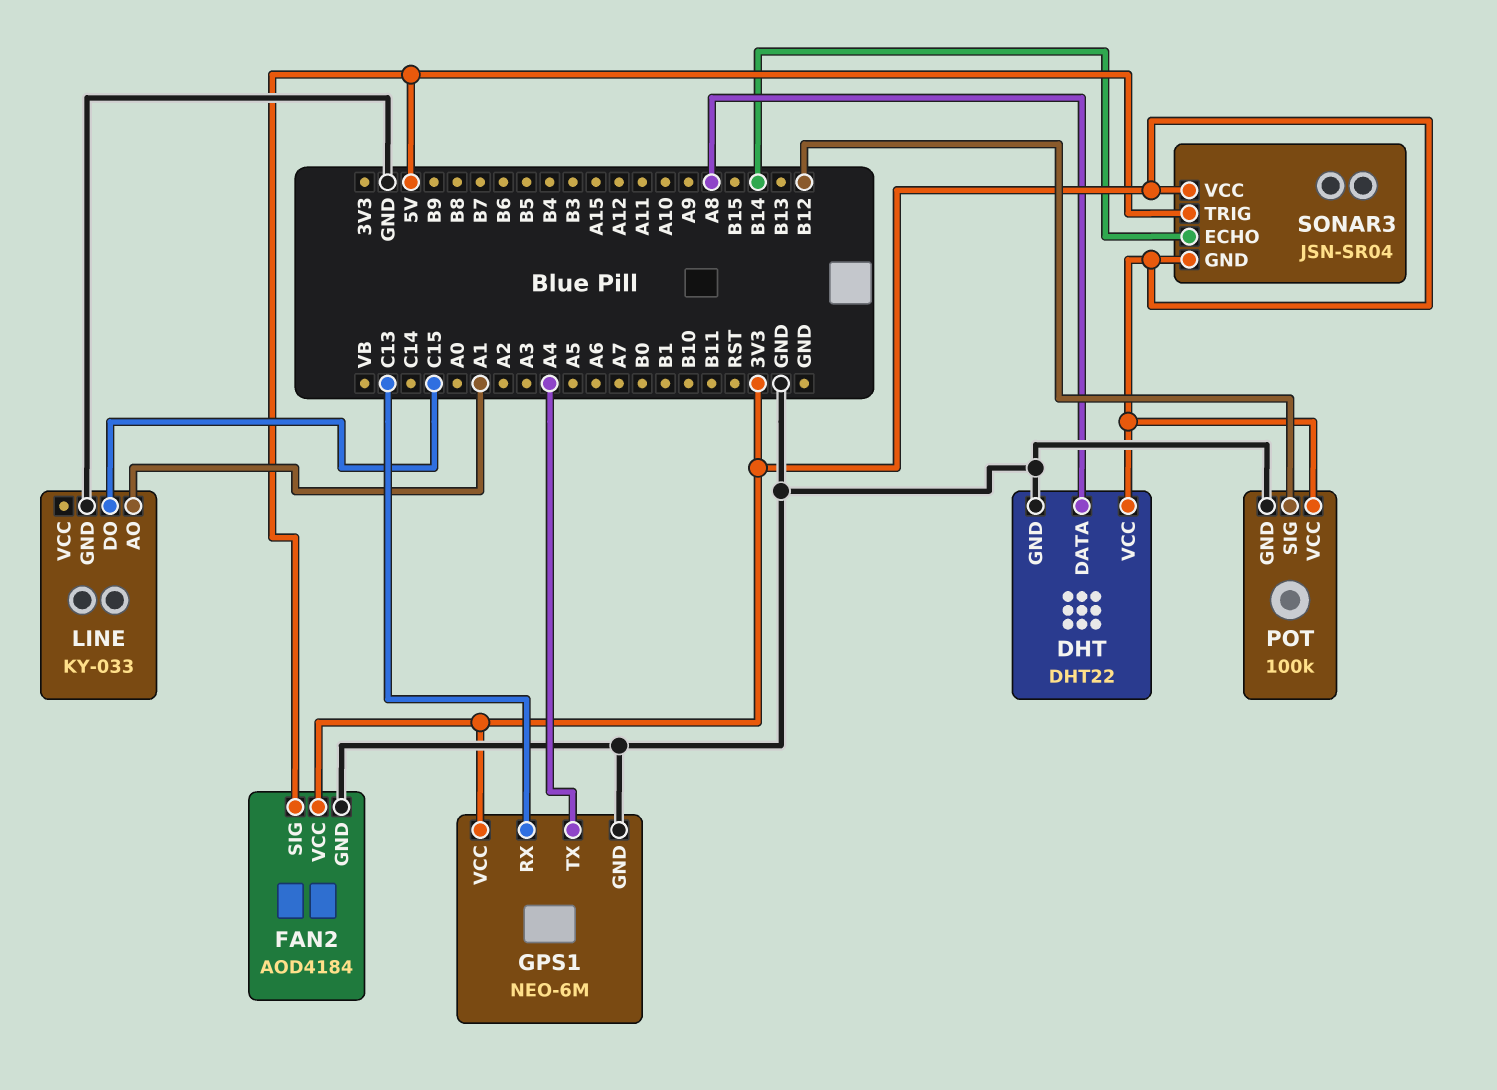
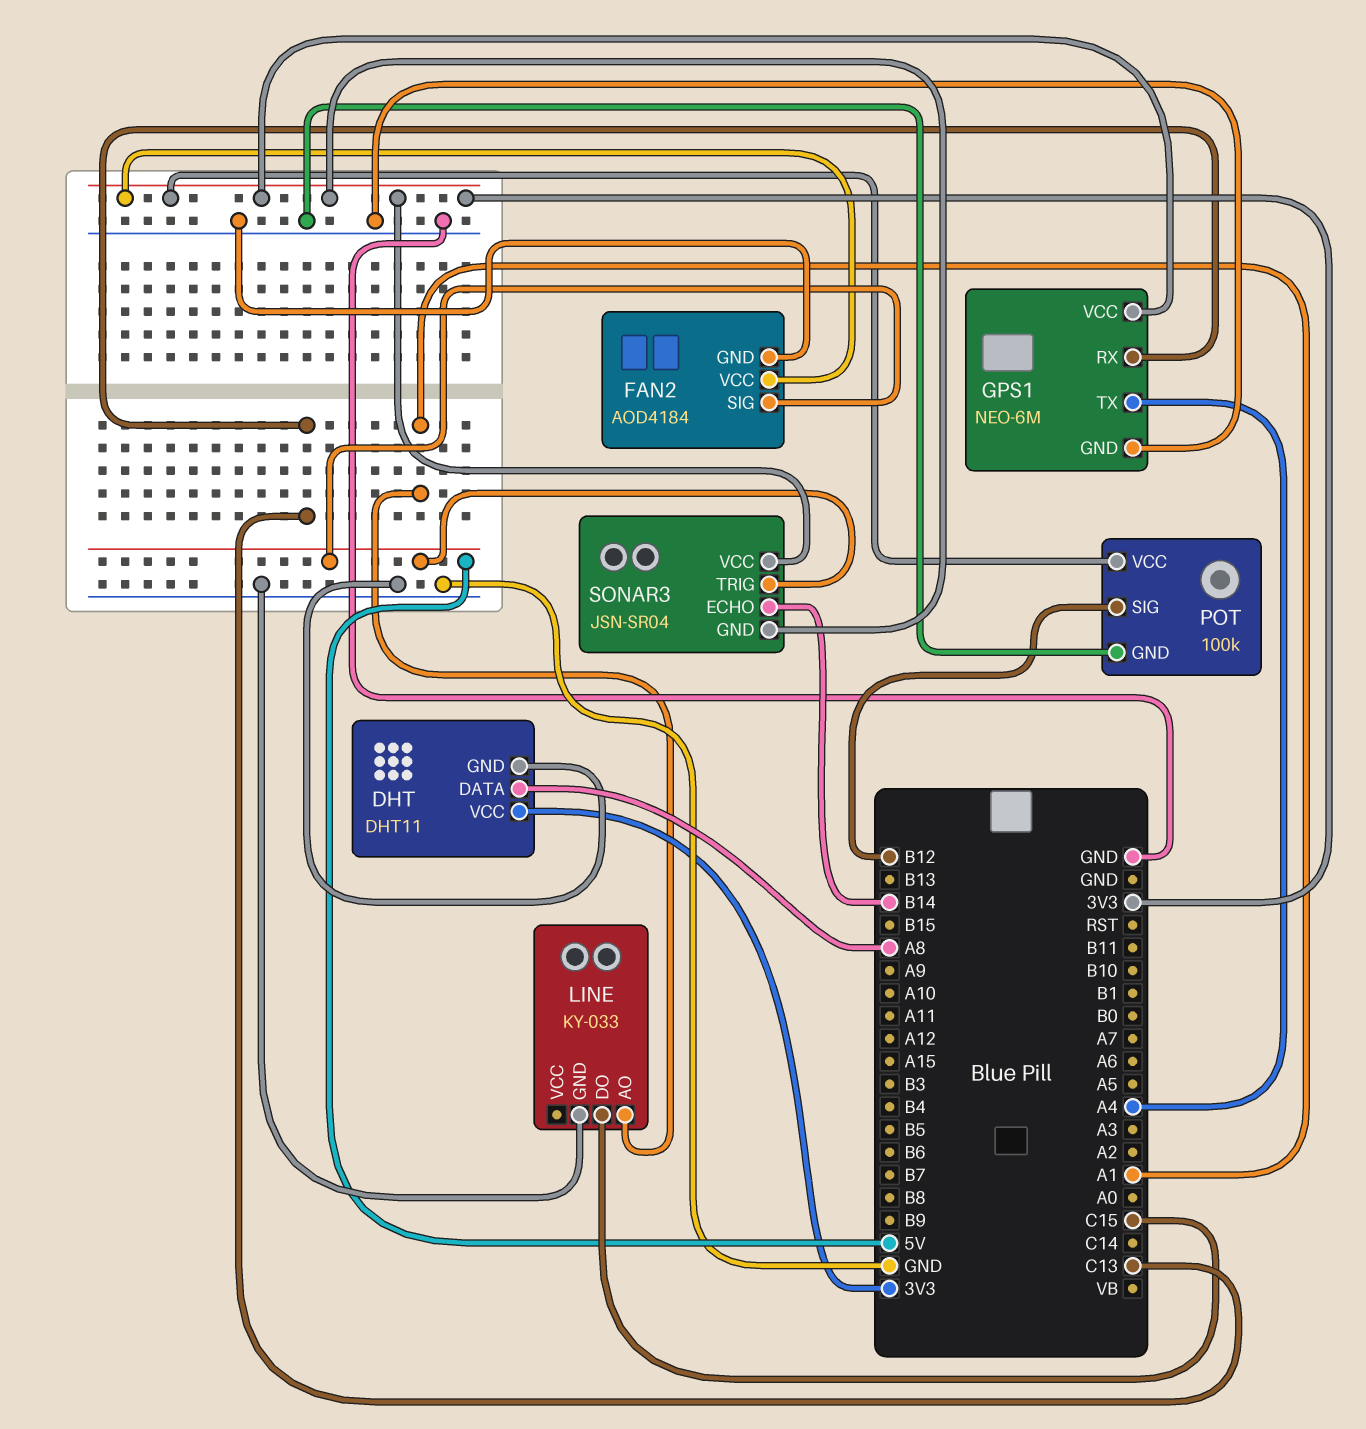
DHT: DHT22 -> DHT11

